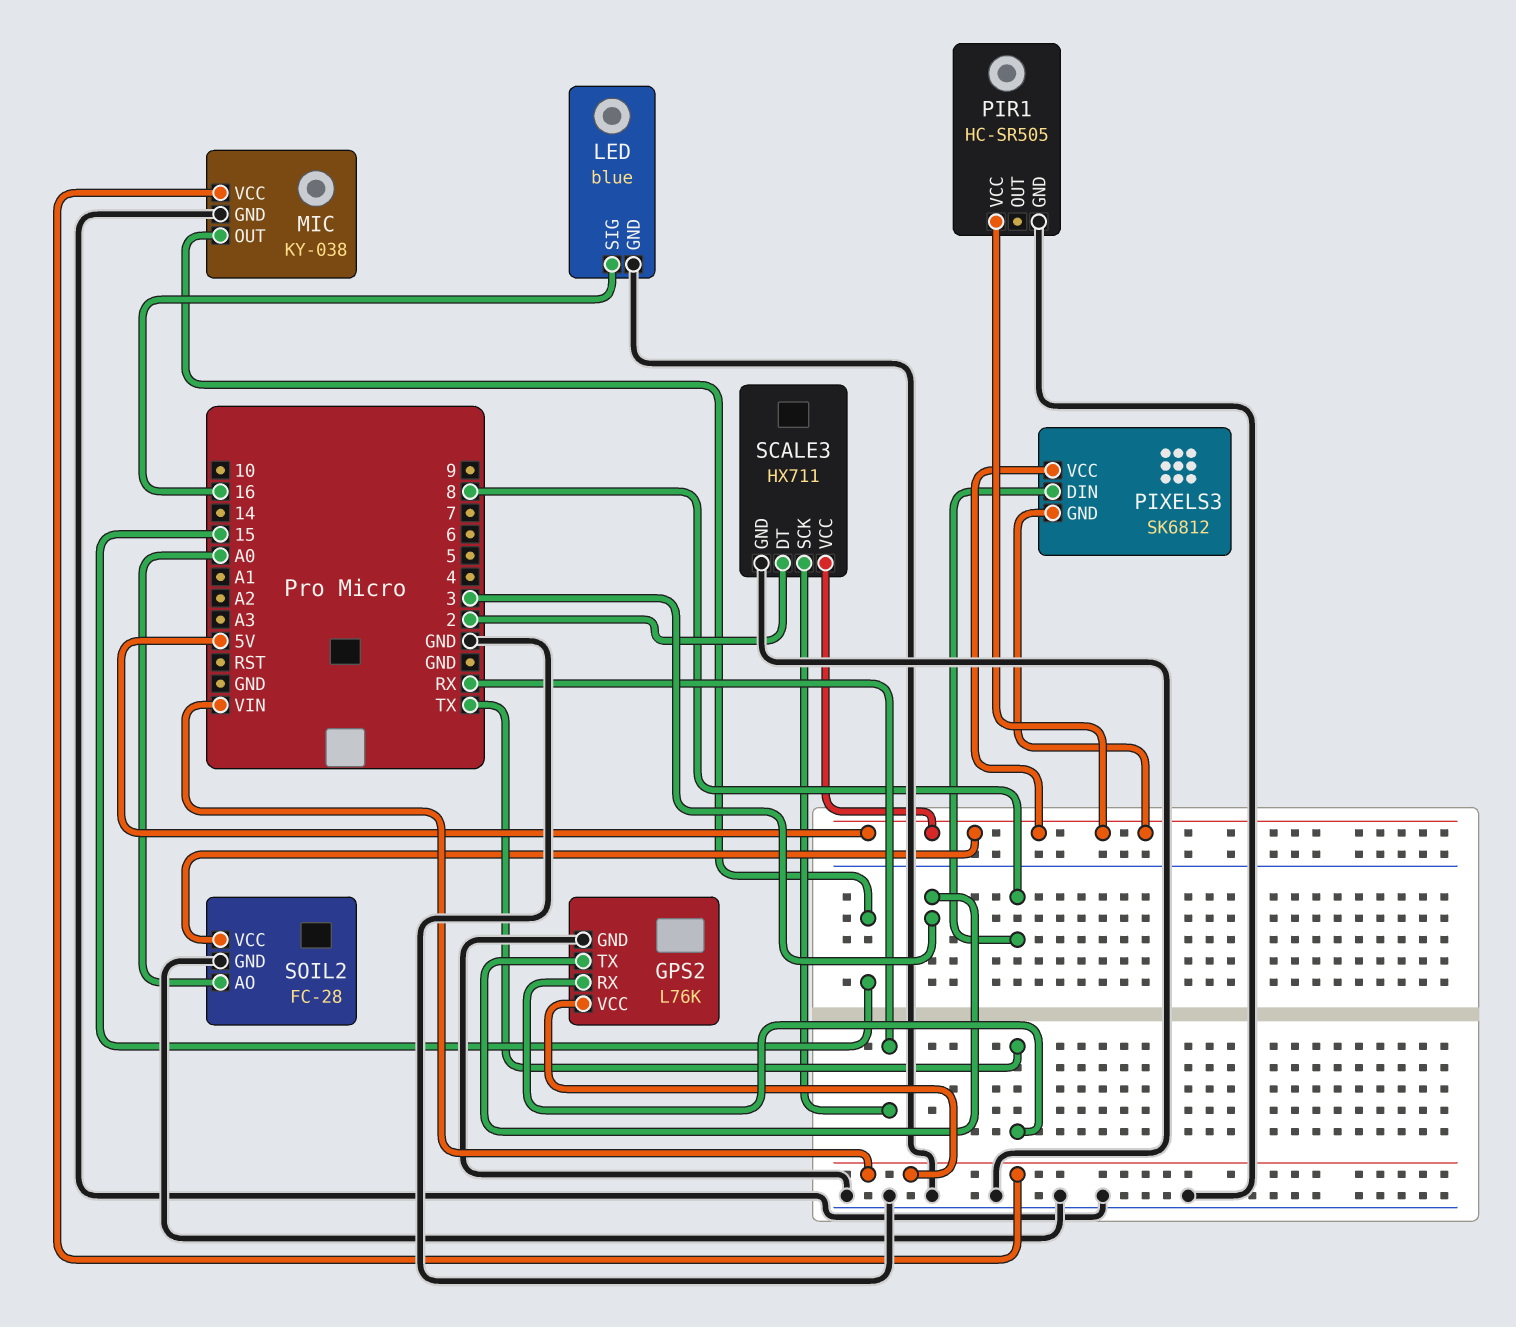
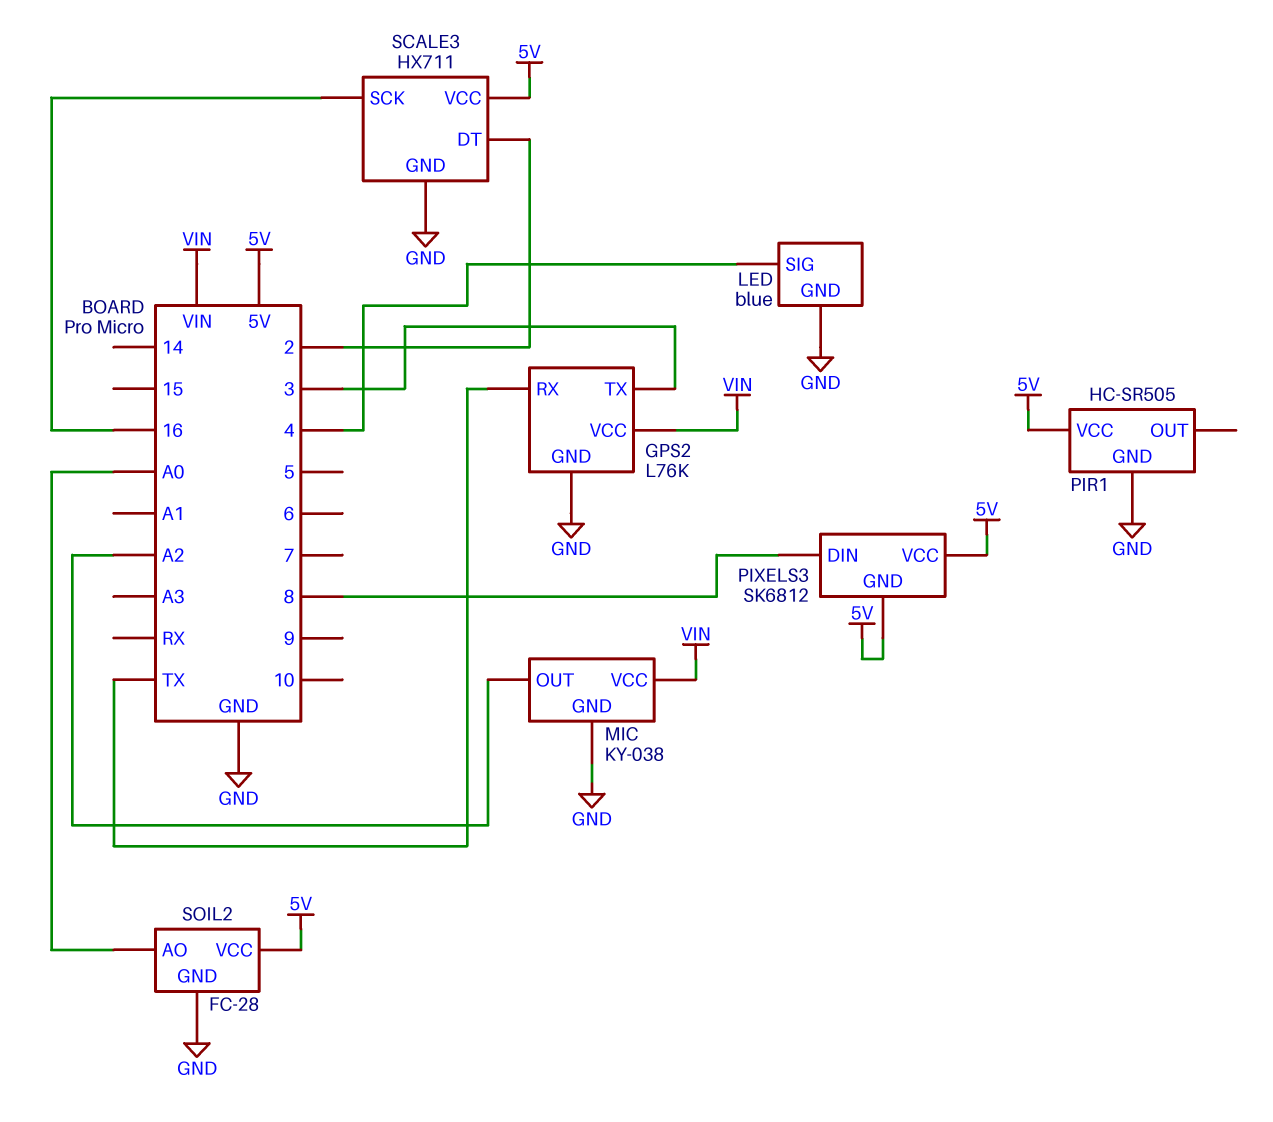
LED pin SIG: 16 -> 4
MIC pin OUT: 15 -> A2
SCALE3 pin SCK: RX -> 16

